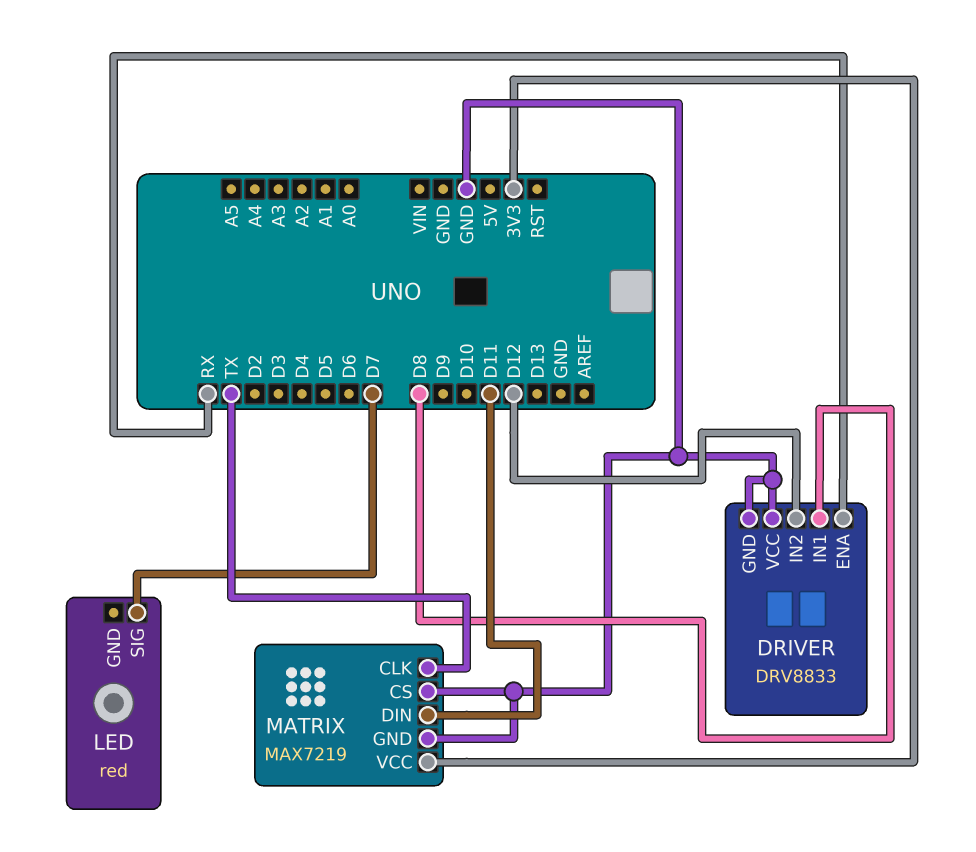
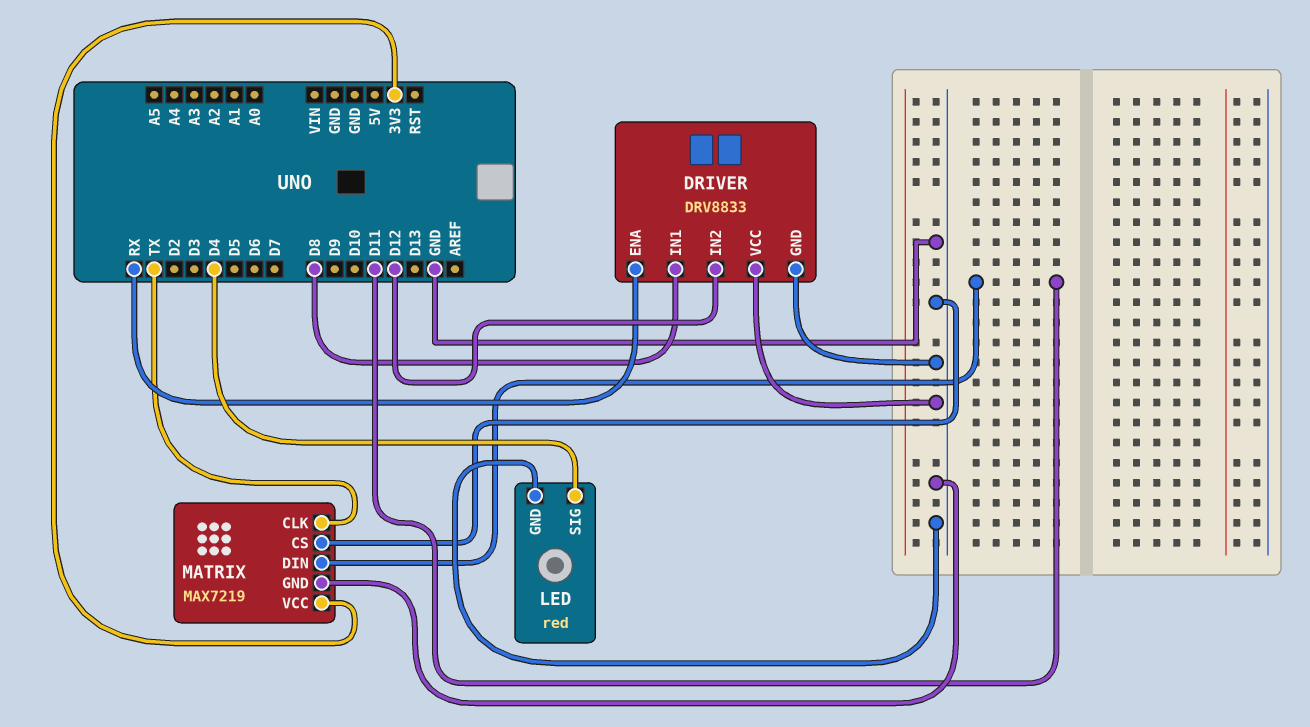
LED pin GND: none -> GND
LED pin SIG: D7 -> D4

